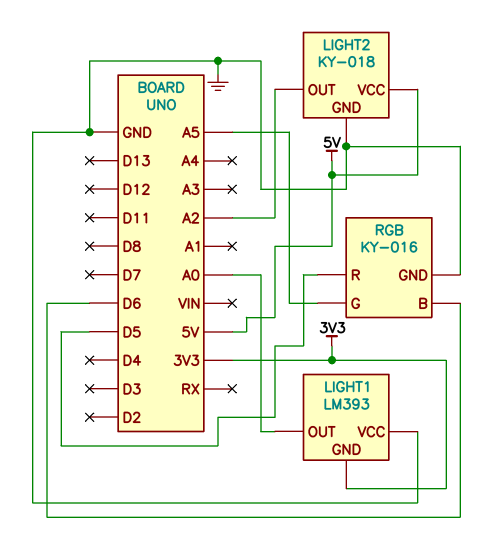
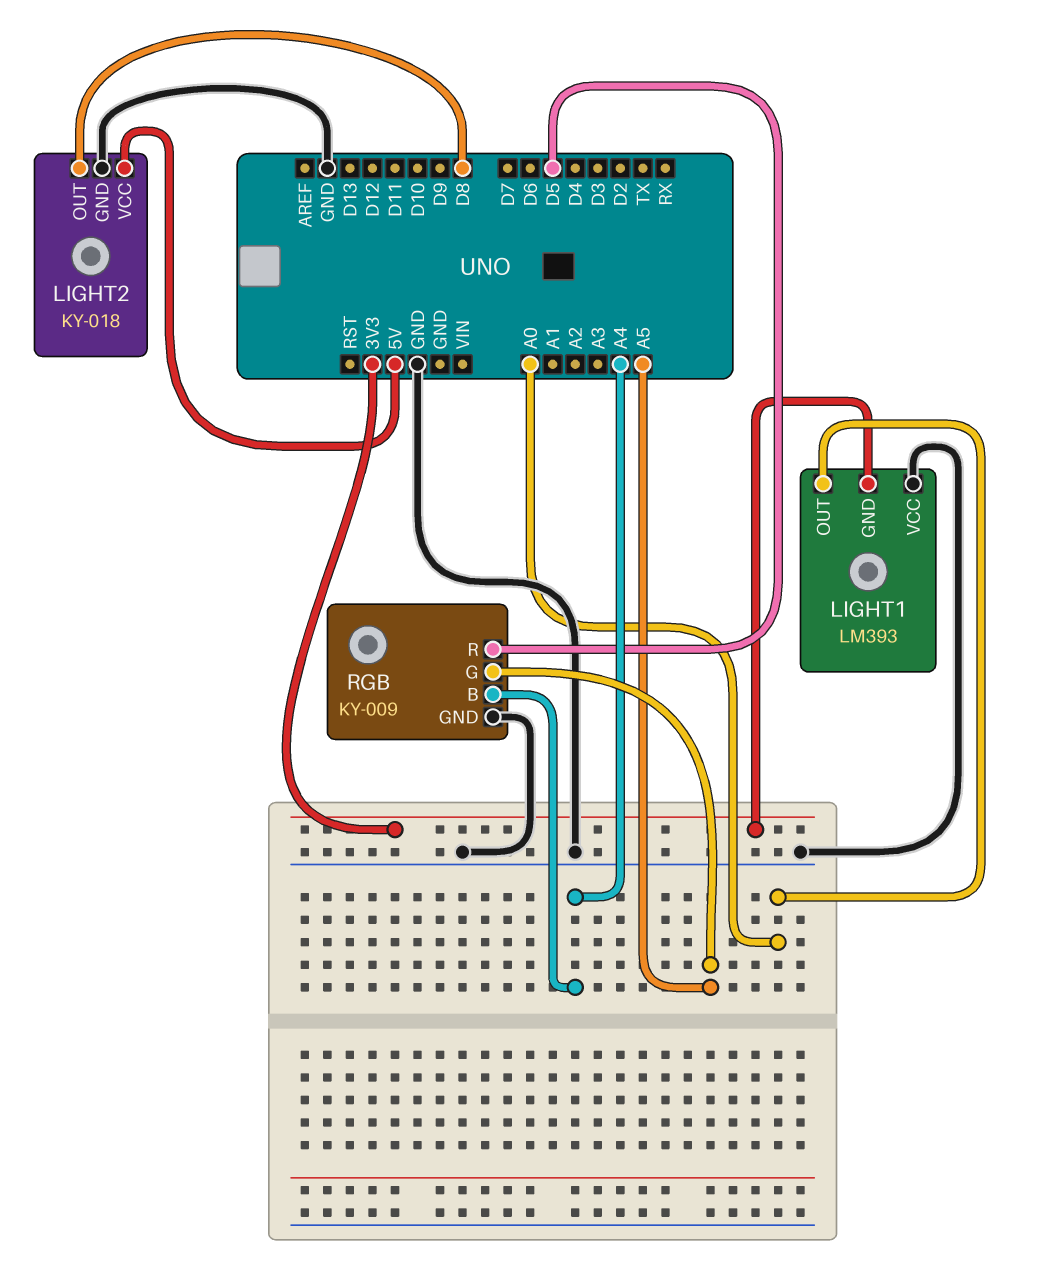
LIGHT2 pin OUT: A2 -> D8
RGB: KY-016 -> KY-009
RGB pin B: D6 -> A4

